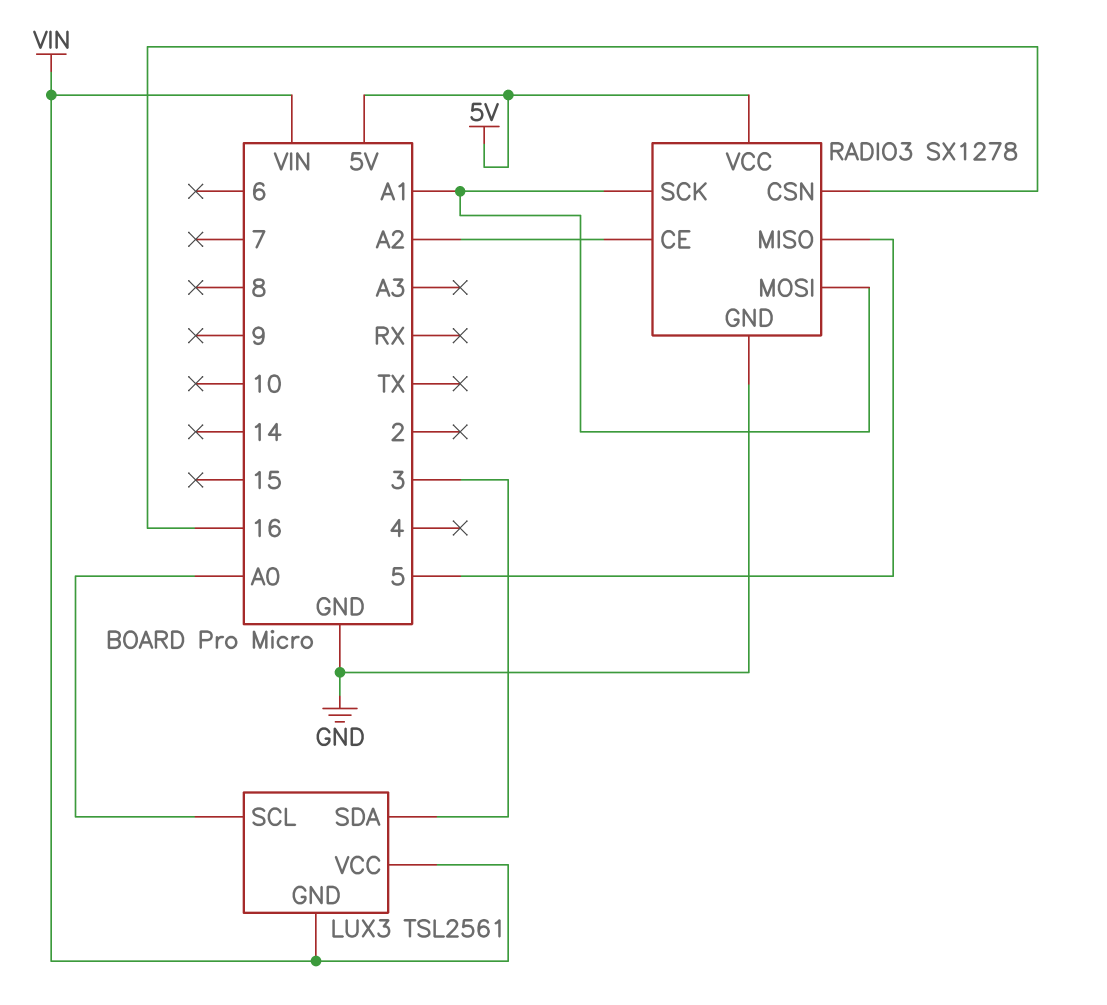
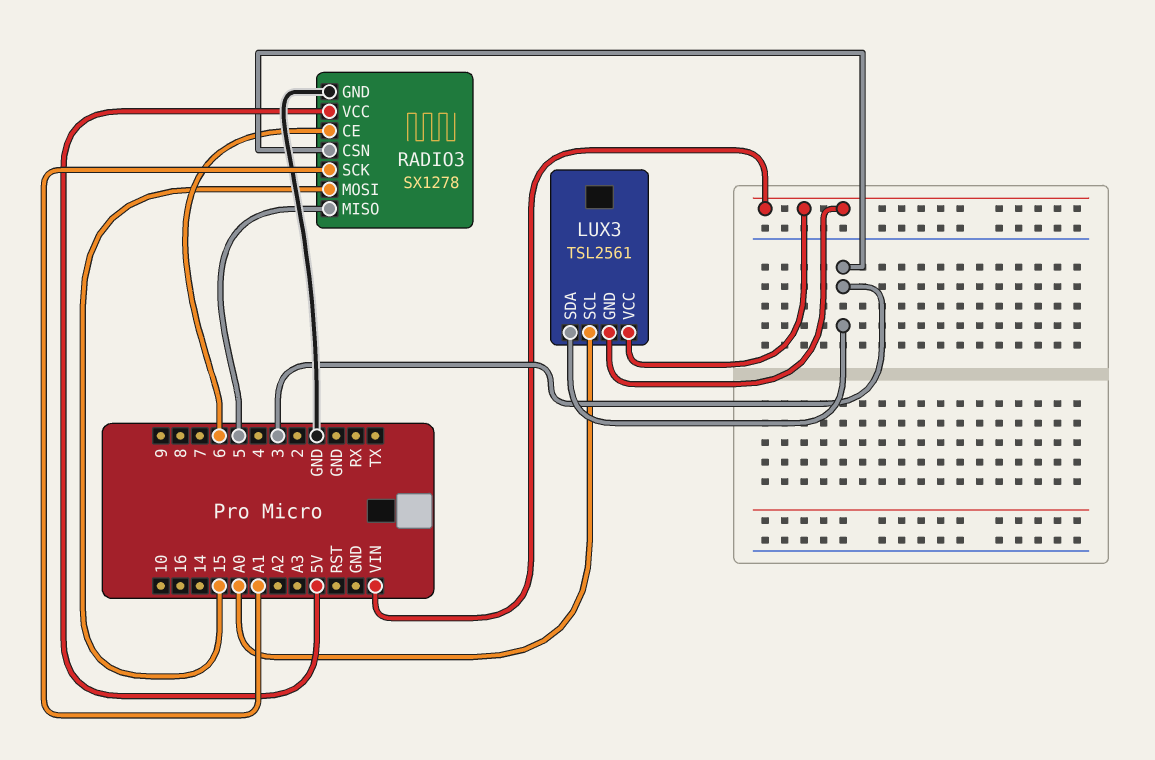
RADIO3 pin CE: A2 -> 6
RADIO3 pin CSN: 16 -> 3
RADIO3 pin MOSI: A1 -> 15

